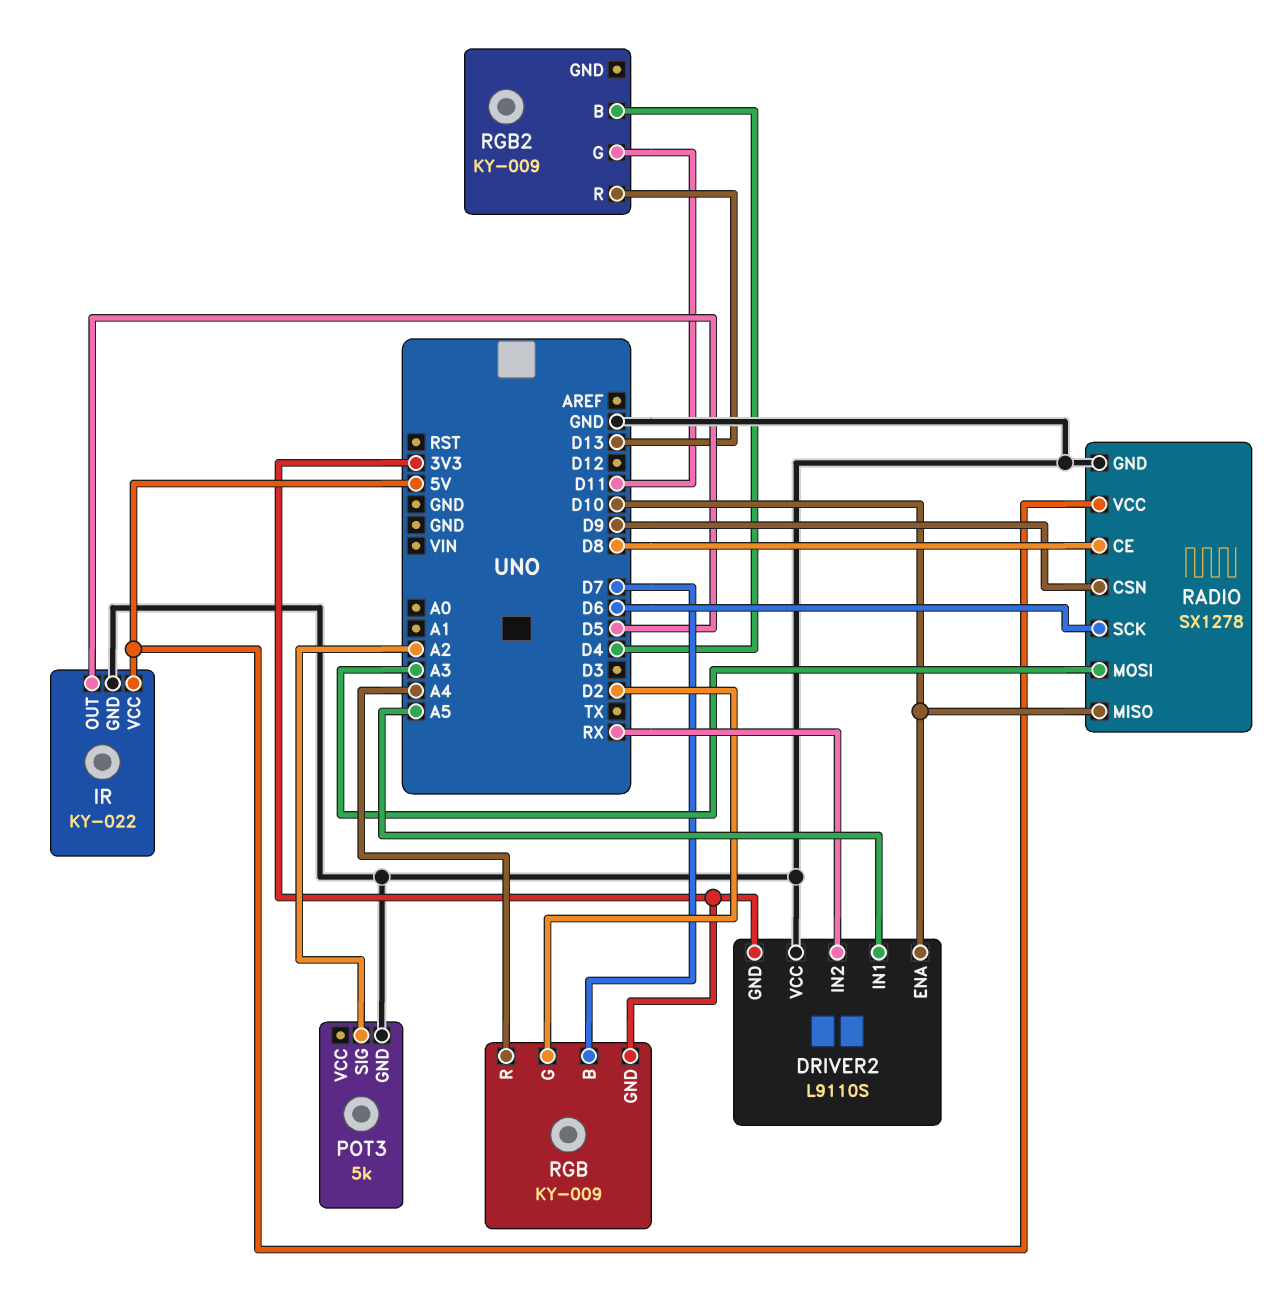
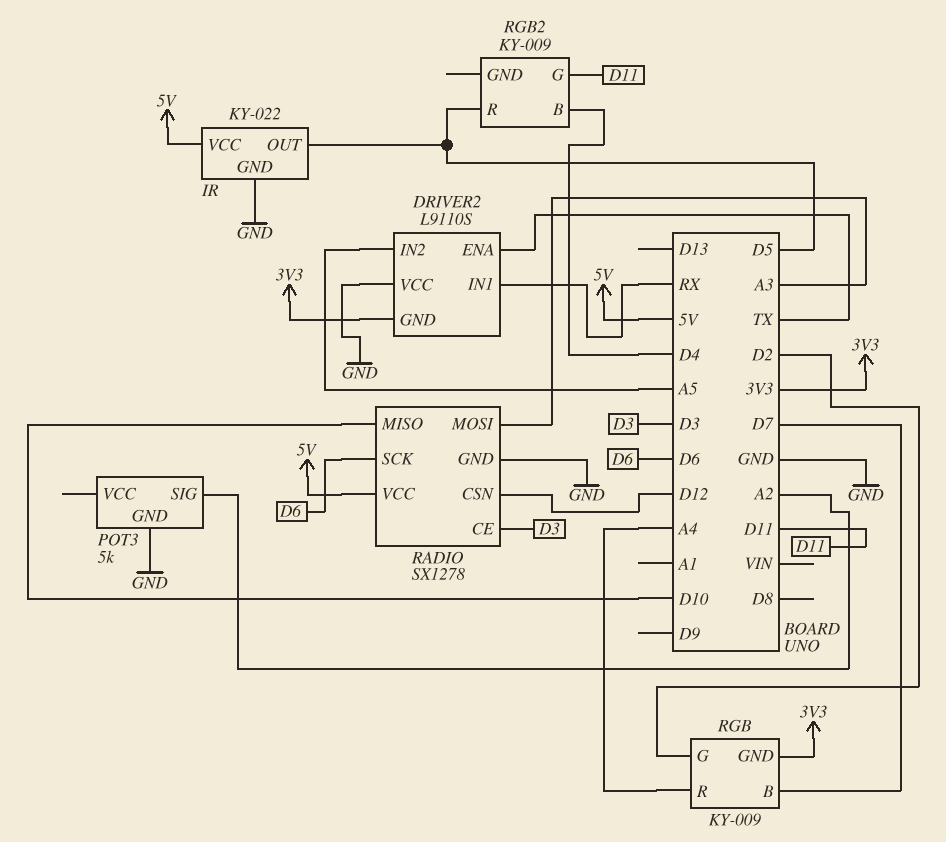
DRIVER2 pin ENA: D10 -> TX
DRIVER2 pin IN1: A5 -> RX
DRIVER2 pin IN2: RX -> A5
RADIO pin CE: D8 -> D3
RADIO pin CSN: D9 -> D12
RGB2 pin R: D13 -> D5

